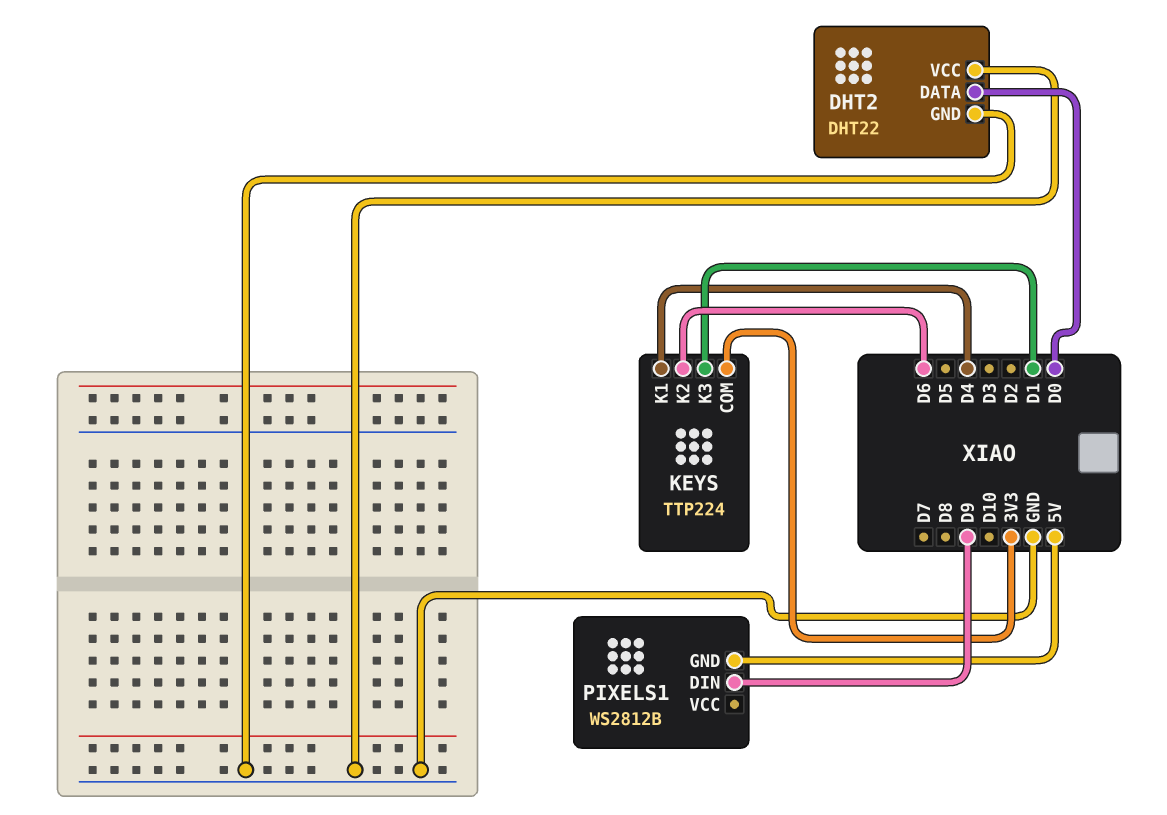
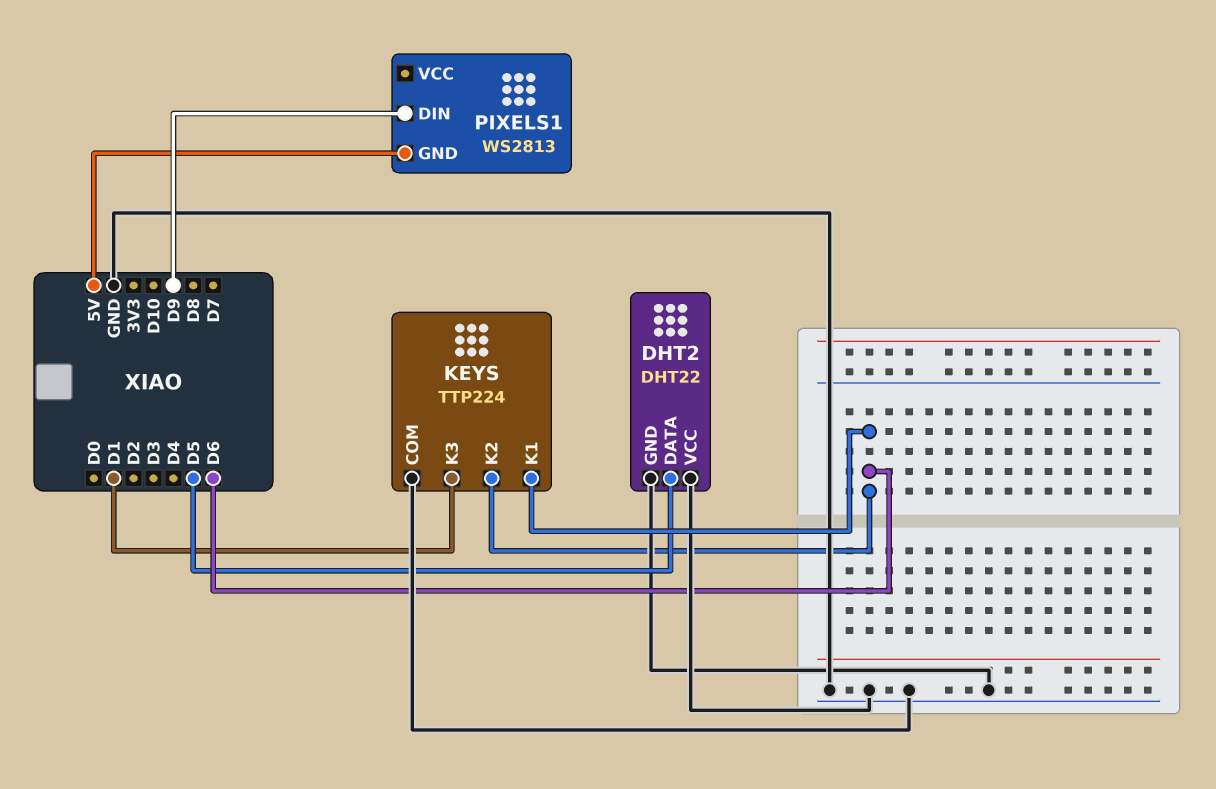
DHT2 pin DATA: D0 -> D5
KEYS pin COM: 3V3 -> GND
KEYS pin K1: D4 -> D6
PIXELS1: WS2812B -> WS2813

